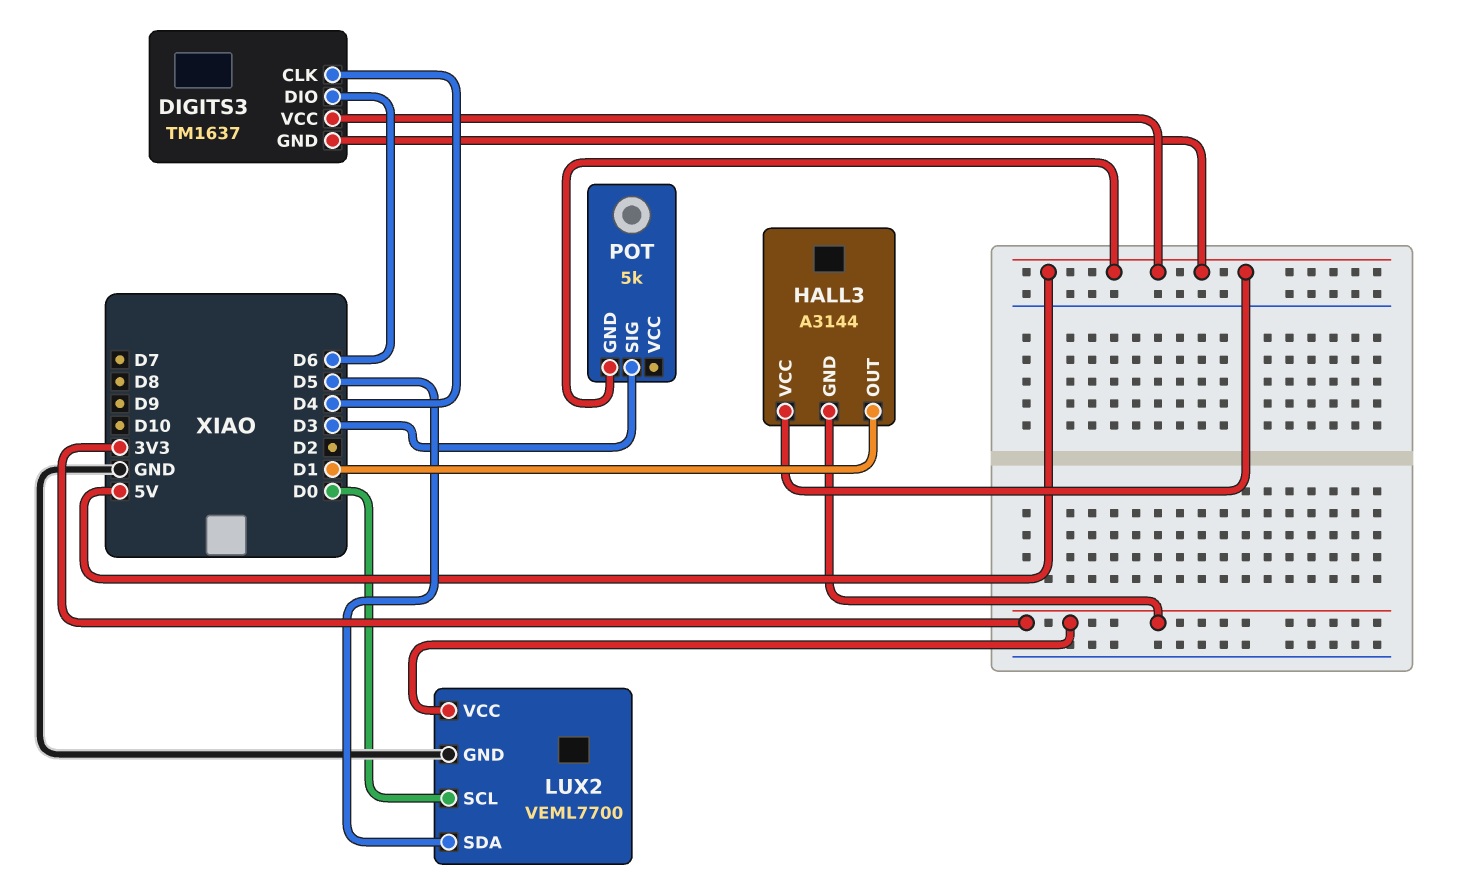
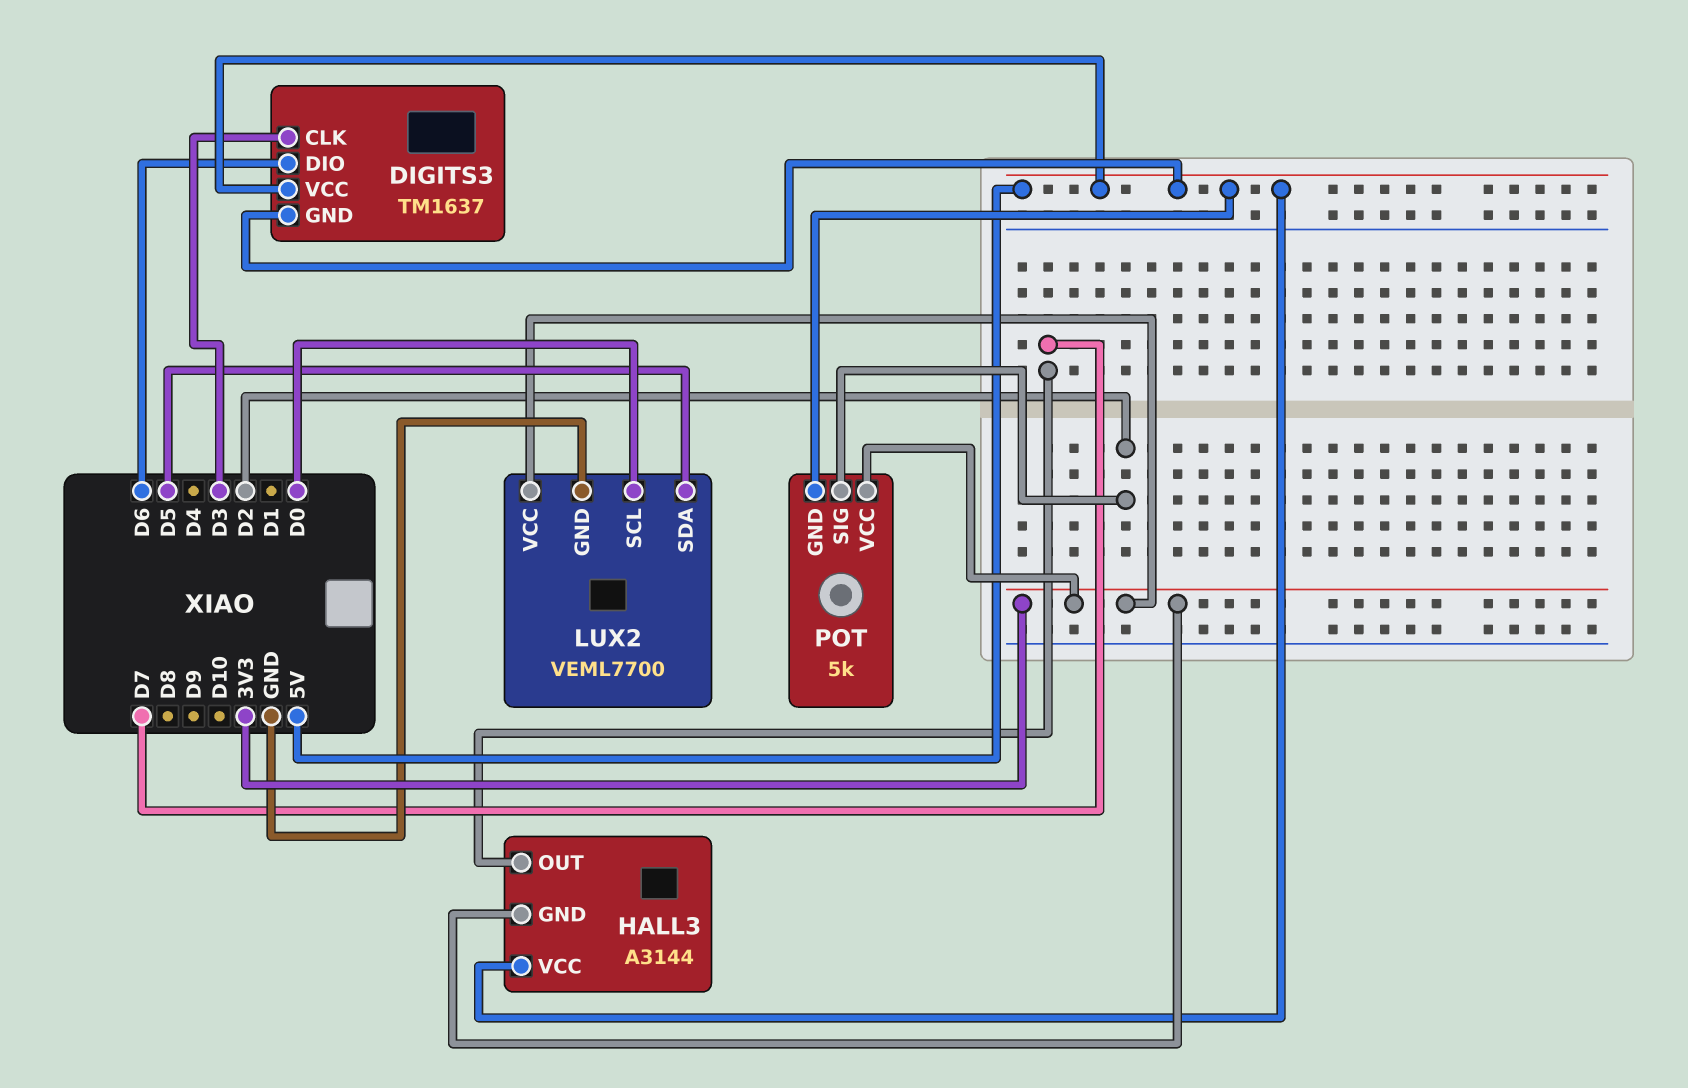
DIGITS3 pin CLK: D4 -> D3
HALL3 pin OUT: D1 -> D7
POT pin SIG: D3 -> D2
POT pin VCC: none -> 3V3

